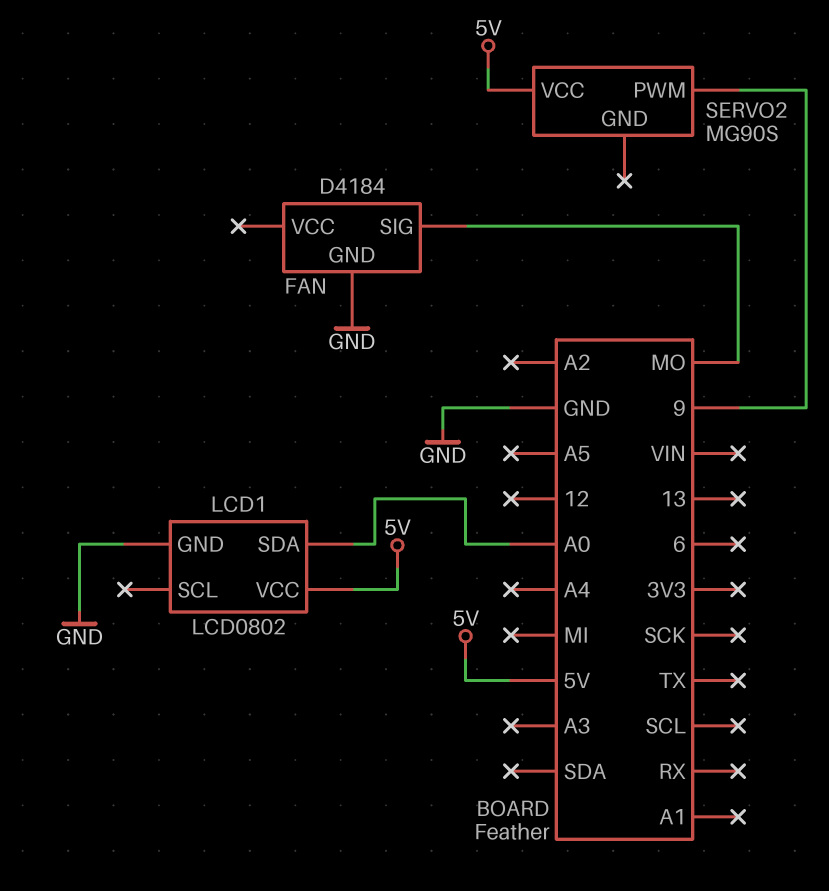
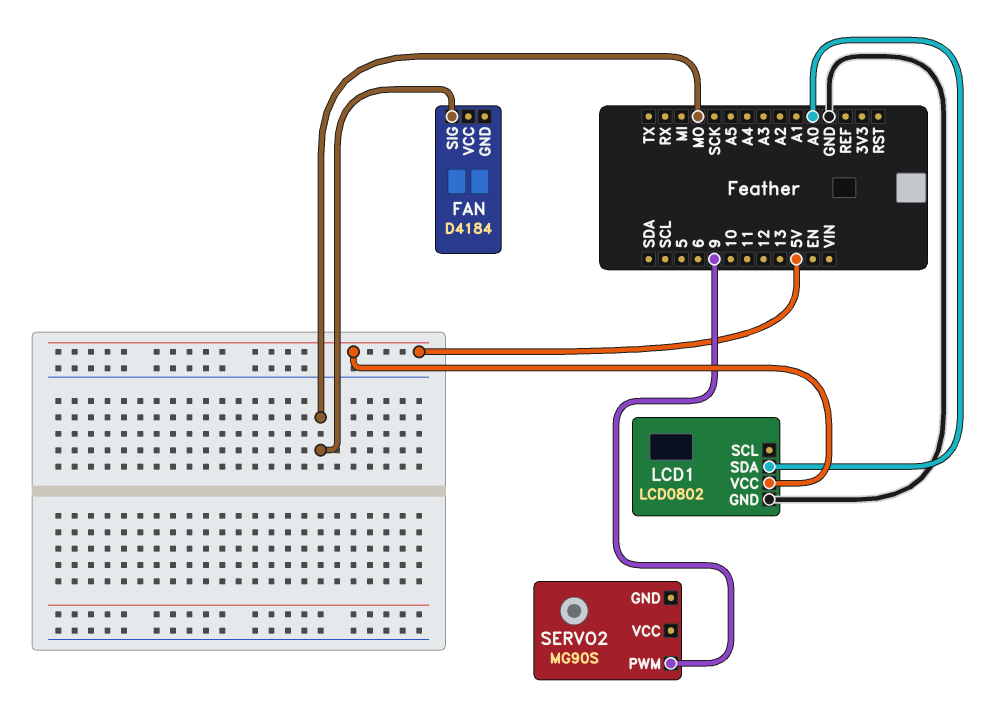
FAN pin GND: GND -> none
SERVO2 pin VCC: 5V -> none

